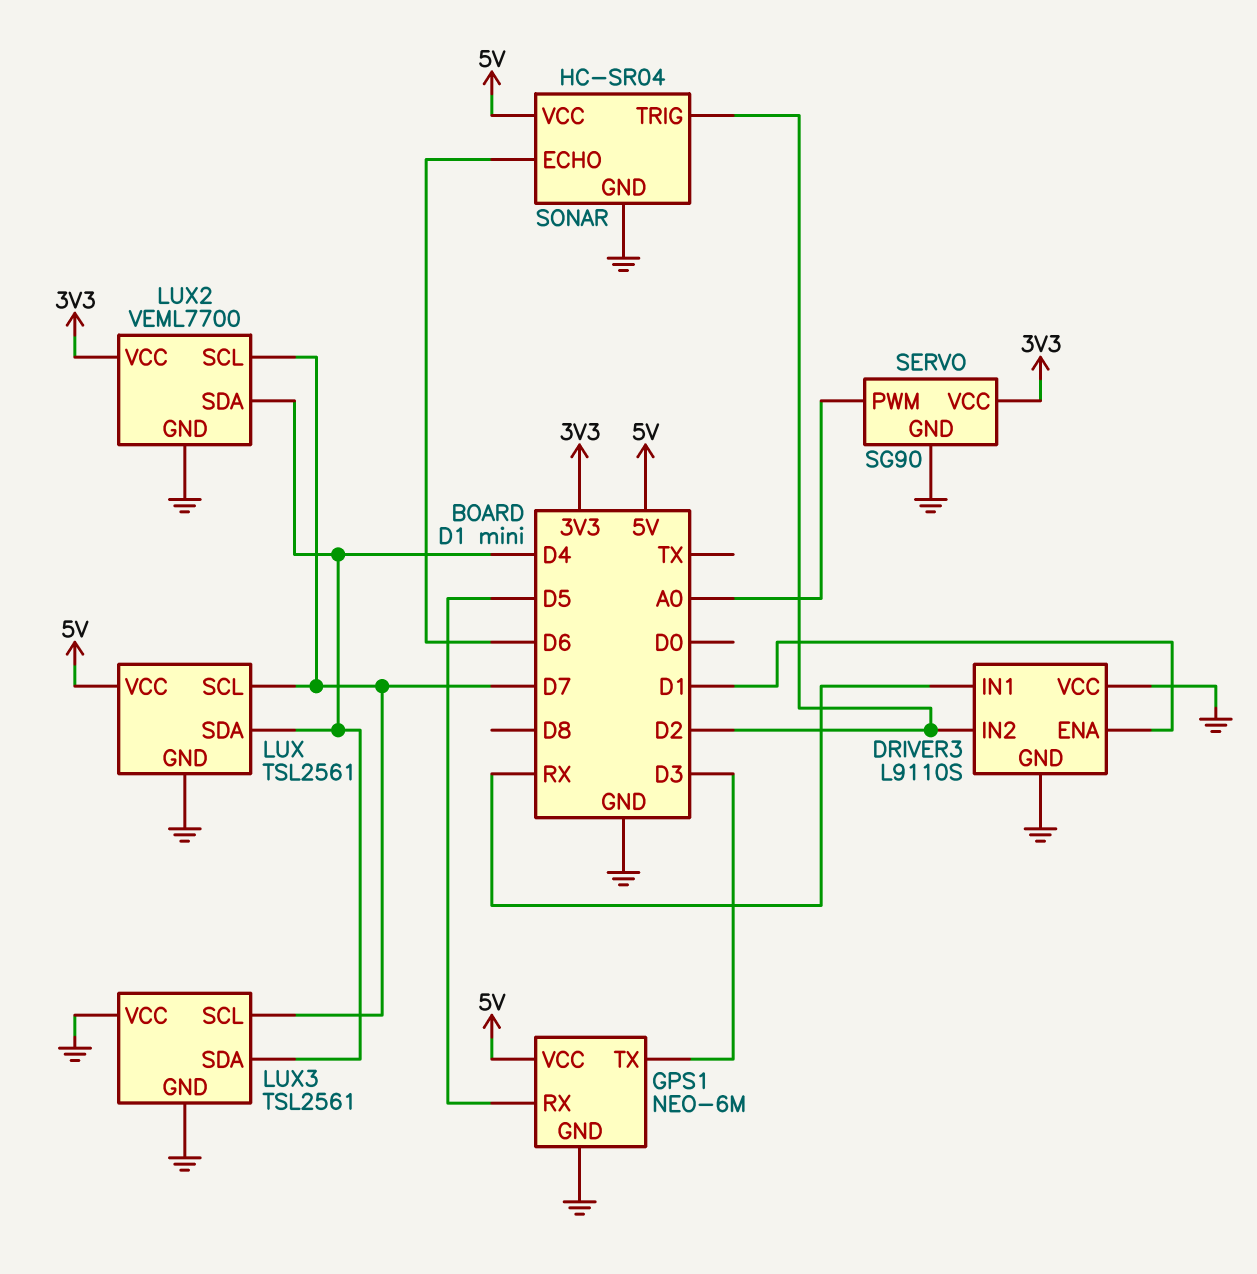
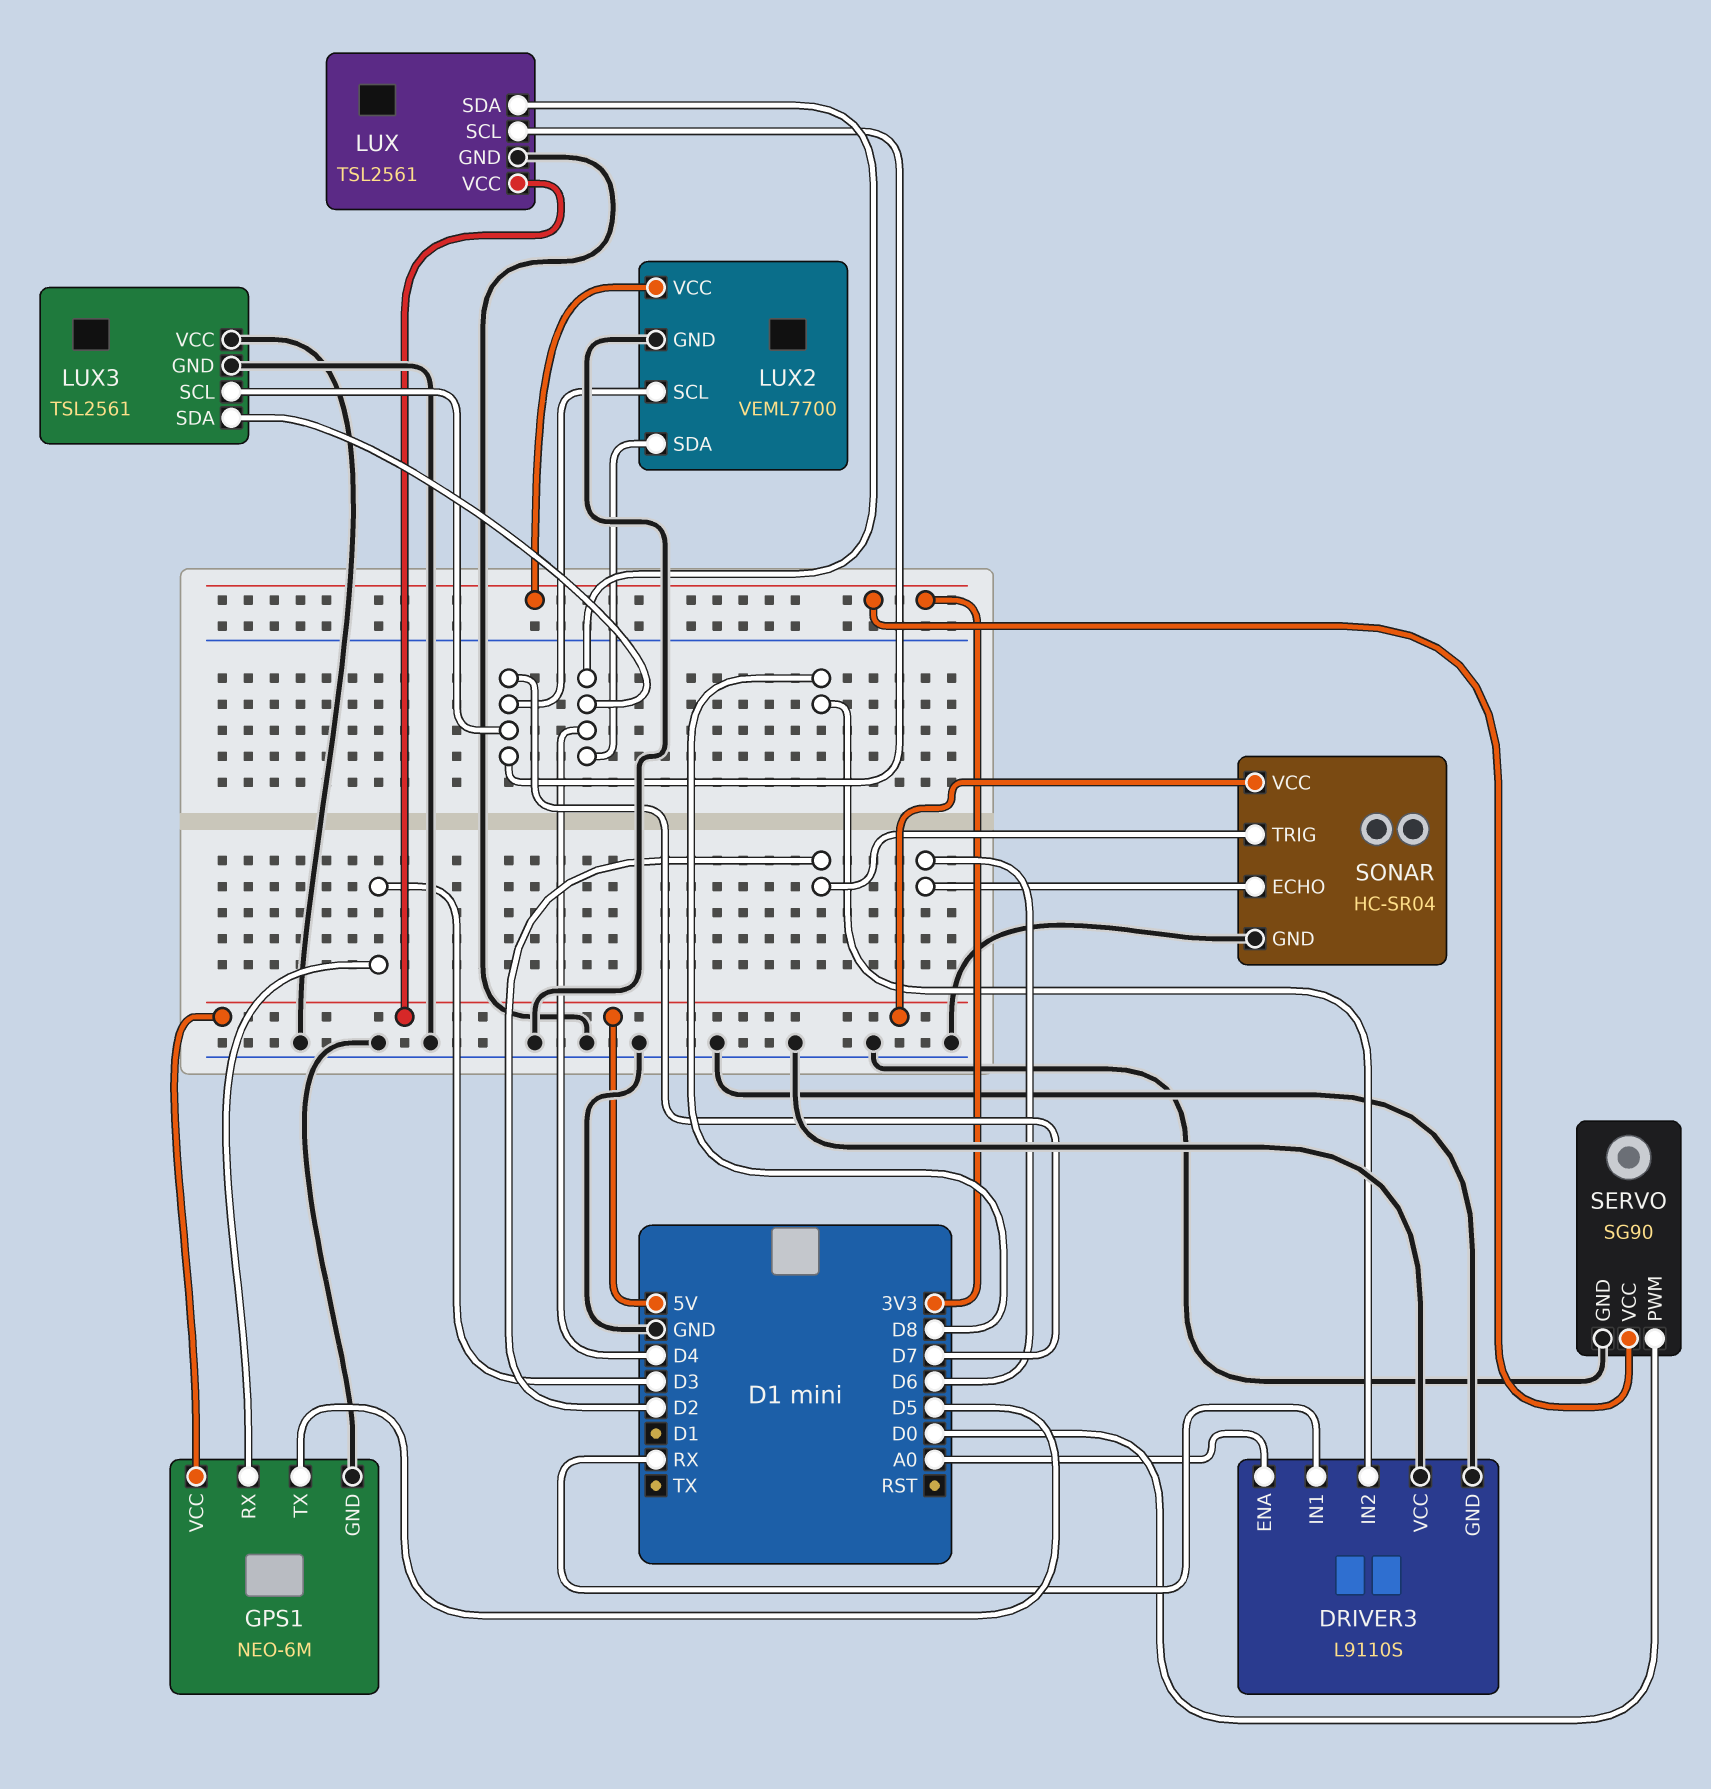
DRIVER3 pin ENA: D1 -> A0
DRIVER3 pin IN2: D2 -> D8
GPS1 pin RX: D5 -> D3
GPS1 pin TX: D3 -> D5
SERVO pin PWM: A0 -> D0

